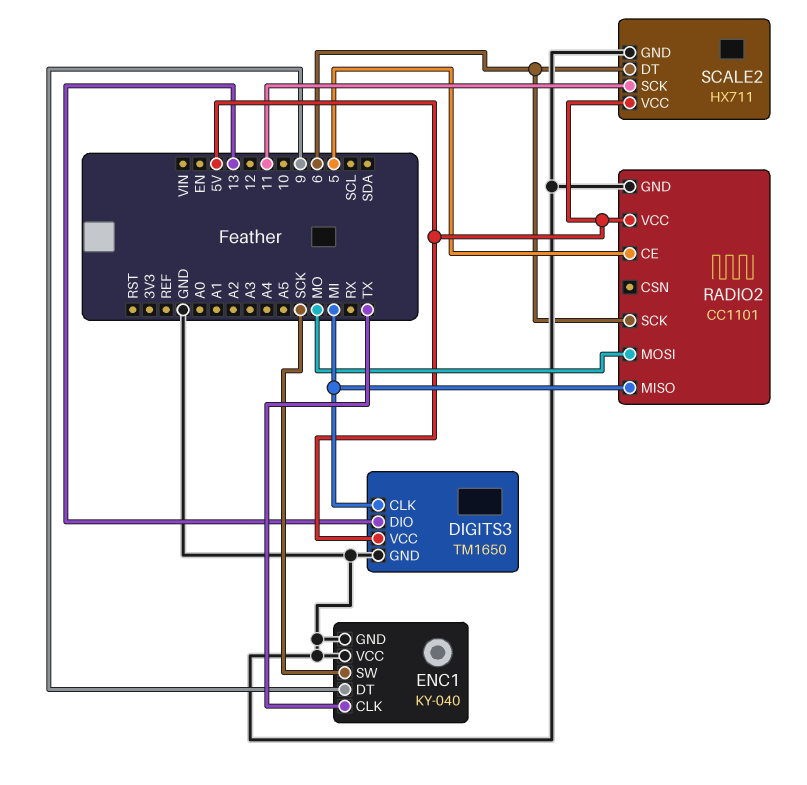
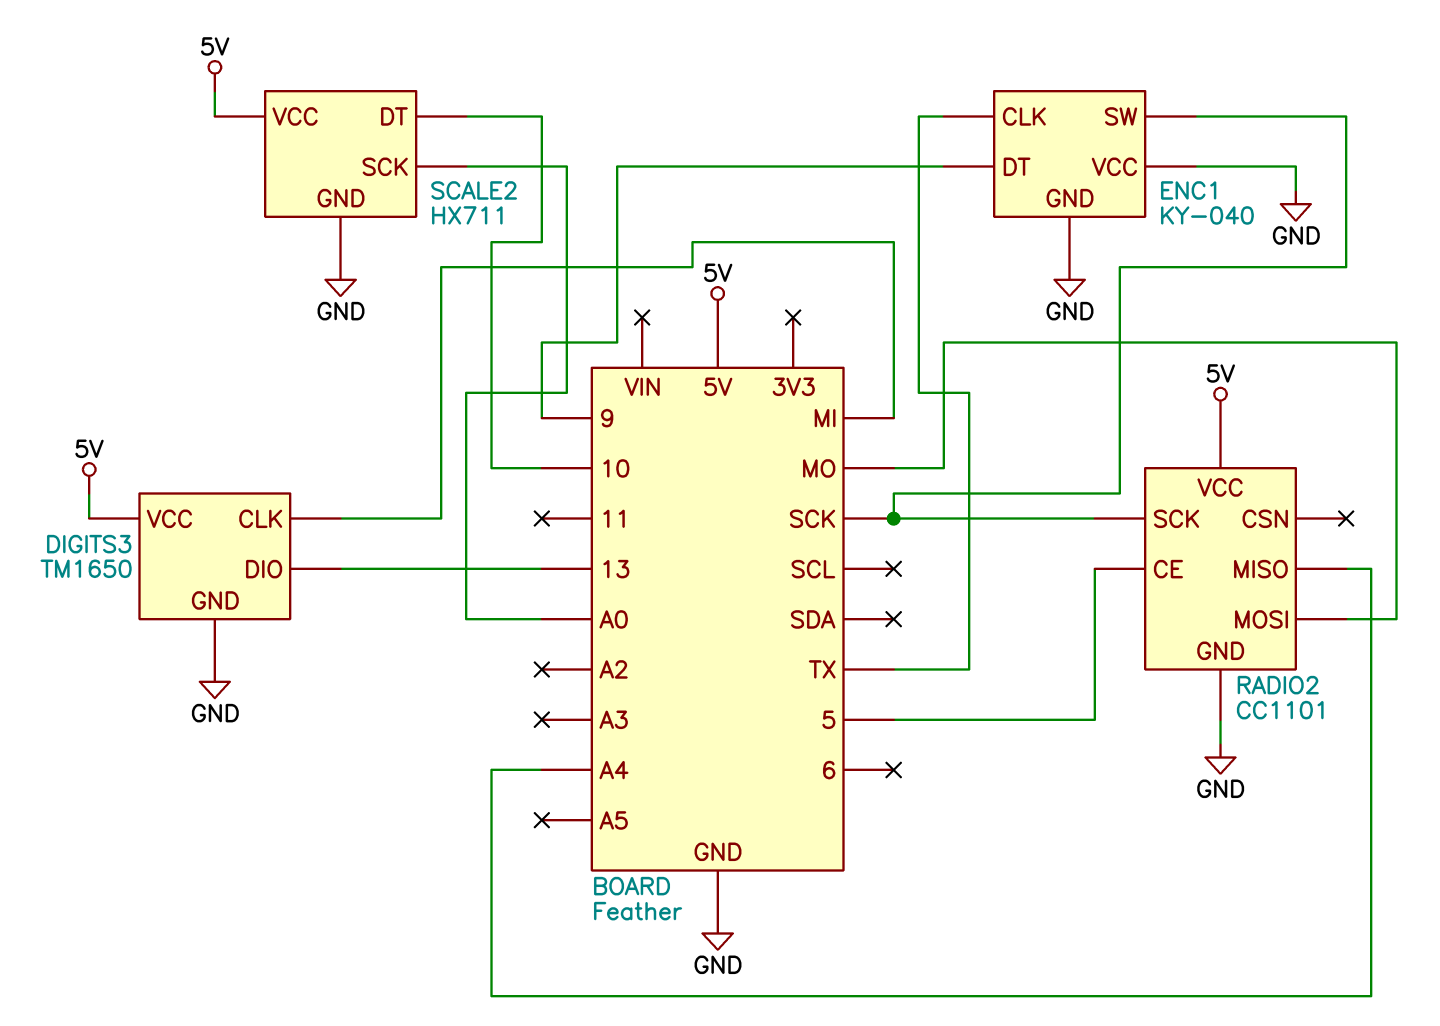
RADIO2 pin MISO: MI -> A4
RADIO2 pin SCK: 6 -> SCK
SCALE2 pin DT: 6 -> 10
SCALE2 pin SCK: 11 -> A0

